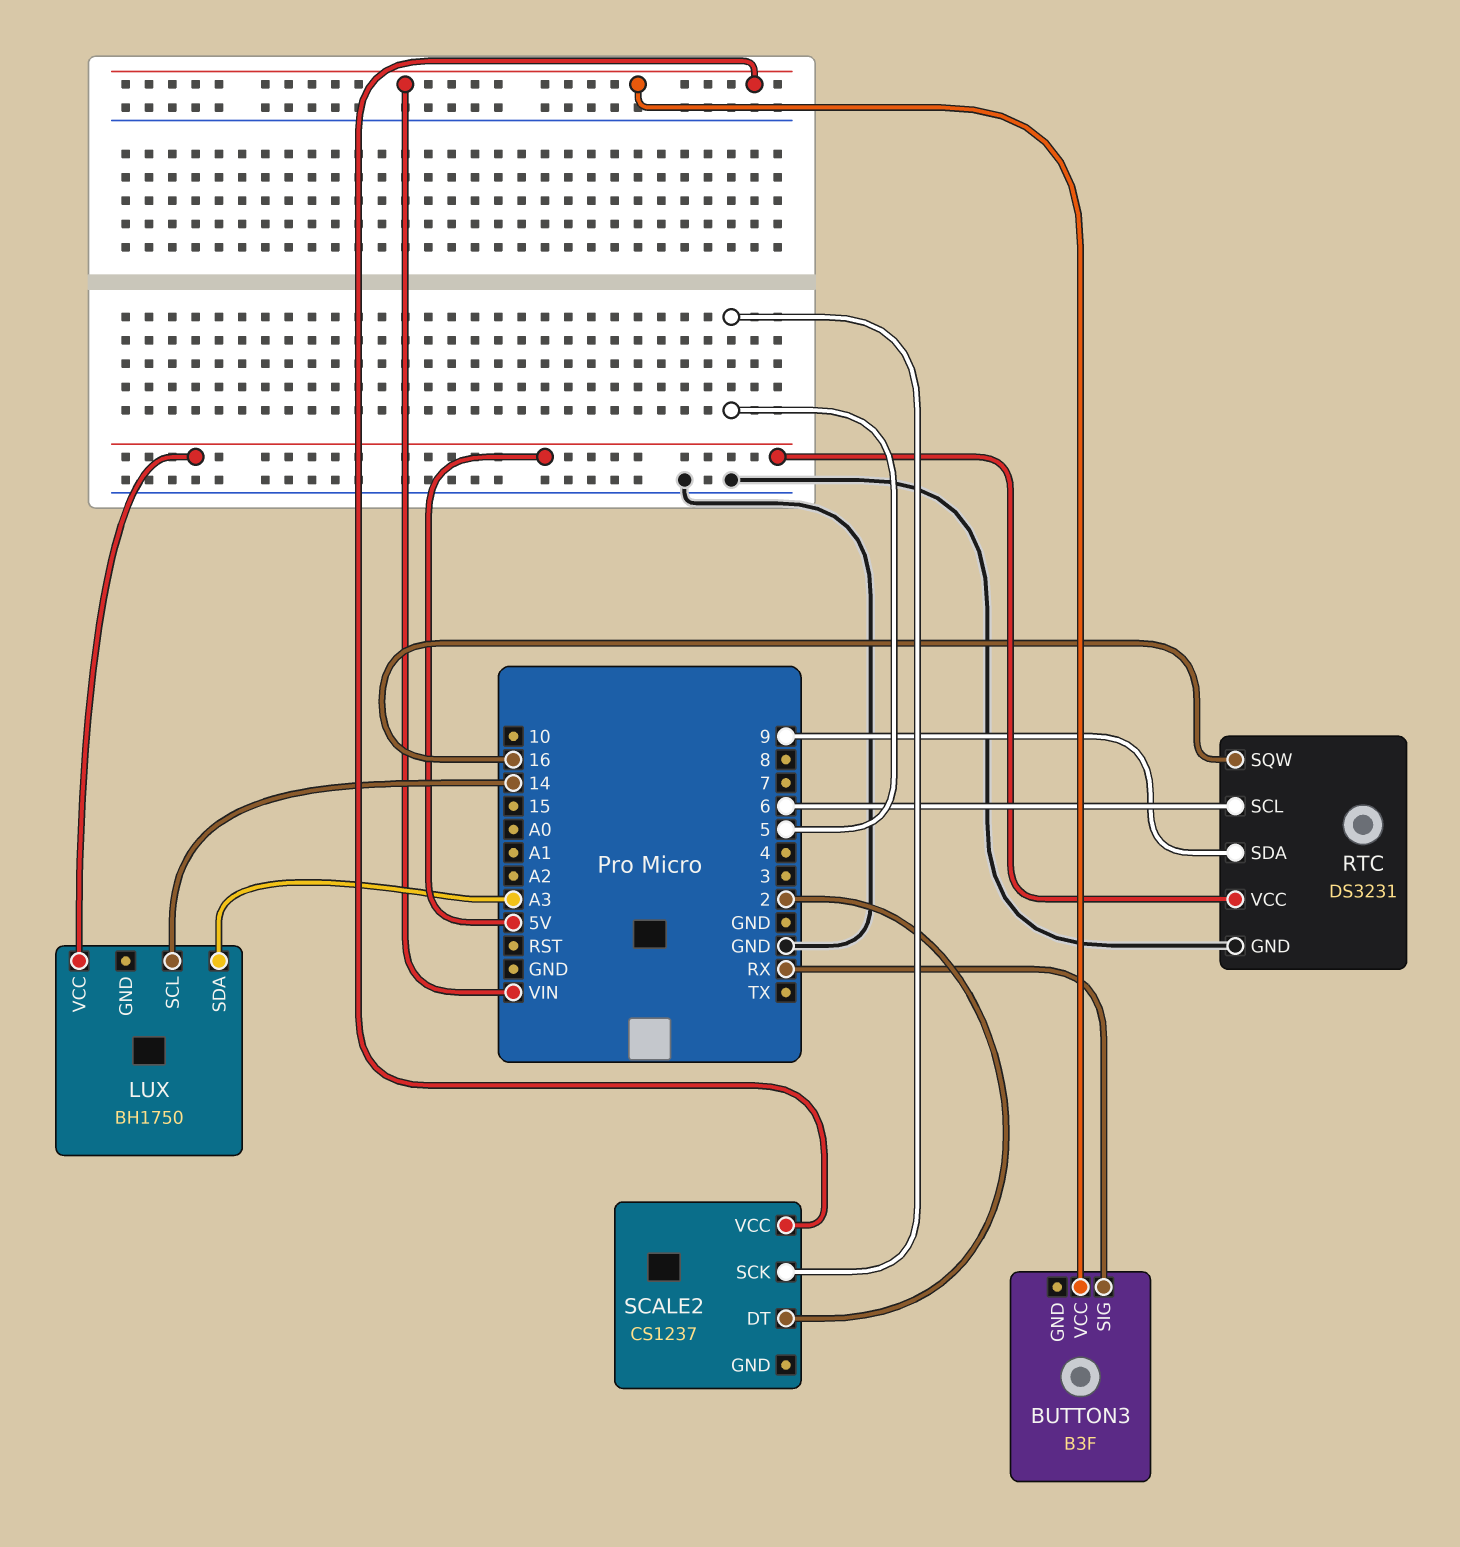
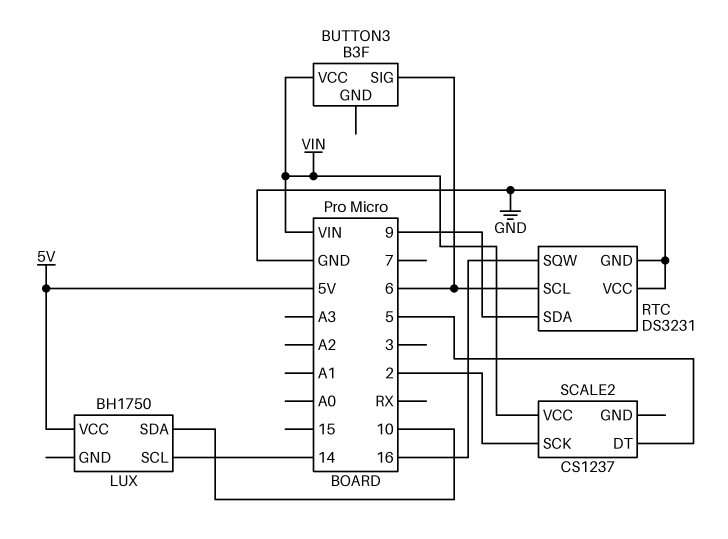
BUTTON3 pin SIG: RX -> 6
LUX pin SDA: A3 -> 10
RTC pin VCC: 5V -> GND
SCALE2 pin DT: 2 -> 5
SCALE2 pin SCK: 5 -> 2

